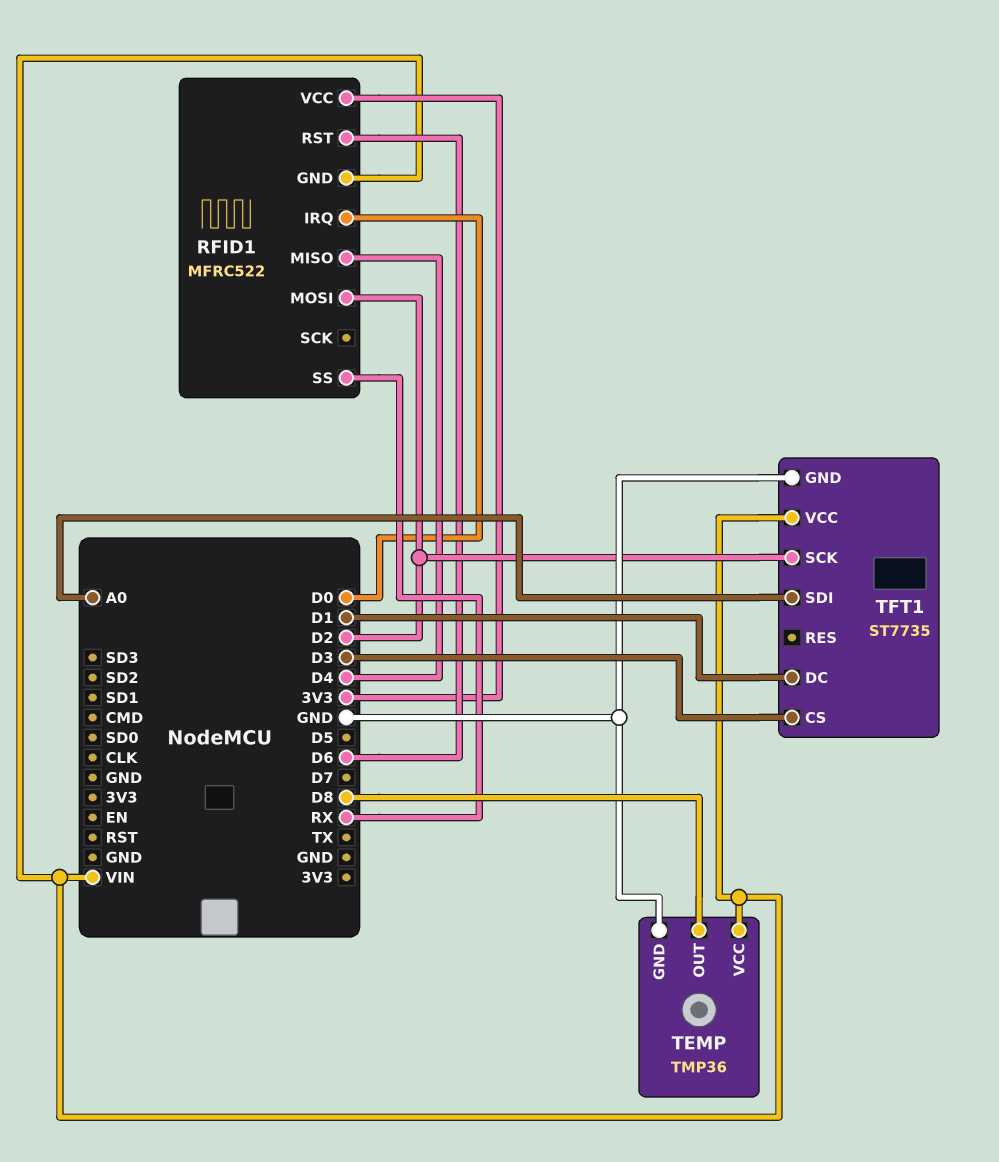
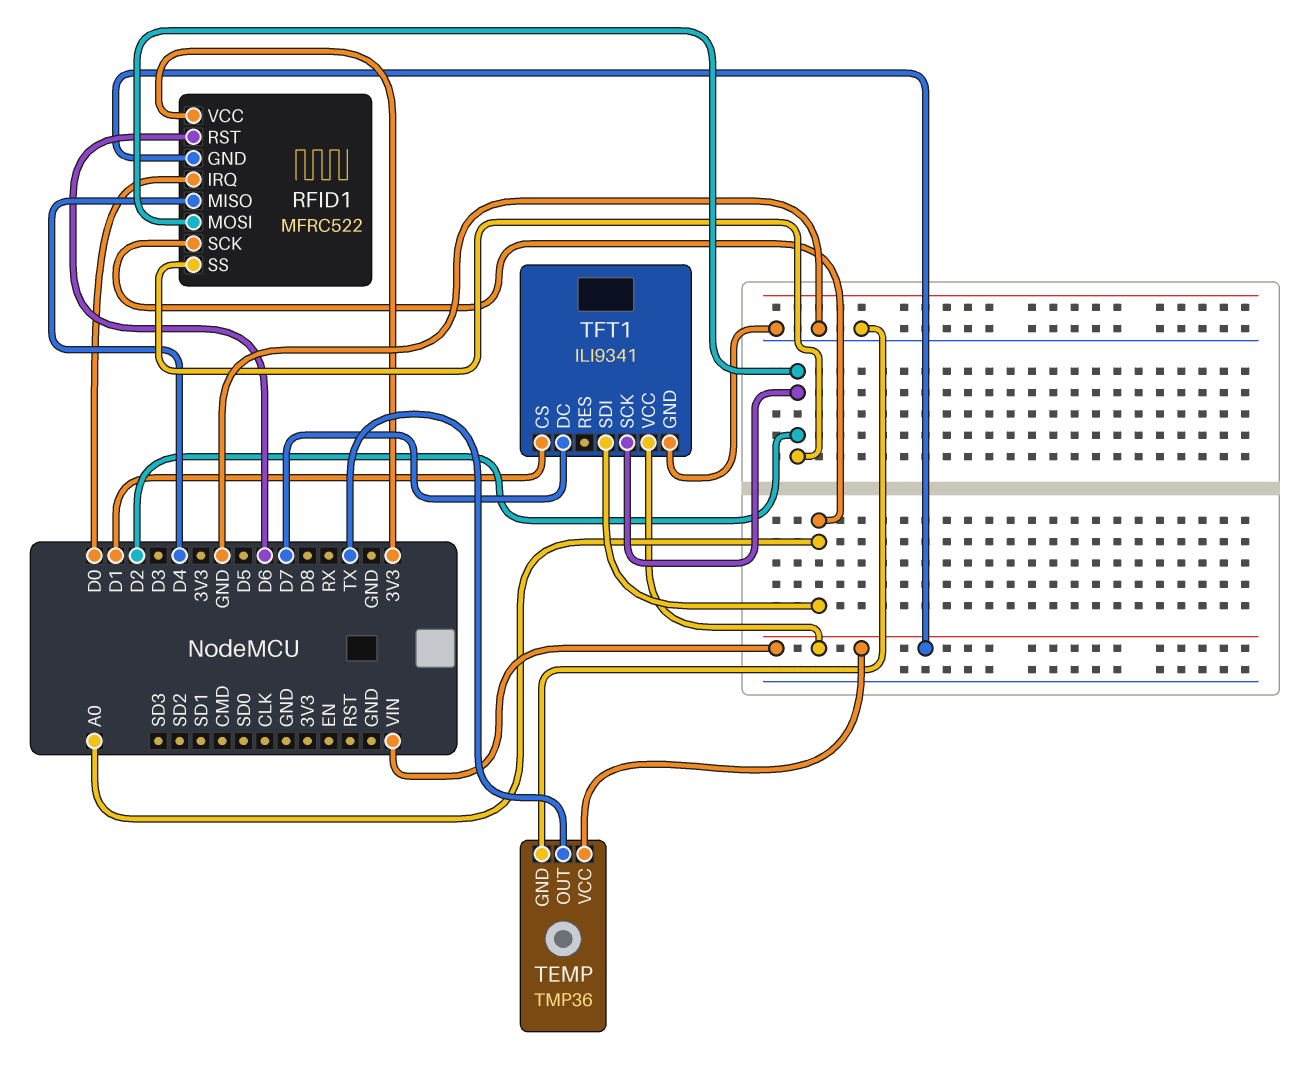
RFID1 pin SCK: none -> A0
RFID1 pin SS: RX -> D2
TEMP pin OUT: D8 -> TX
TFT1: ST7735 -> ILI9341
TFT1 pin CS: D3 -> D1
TFT1 pin DC: D1 -> D7

